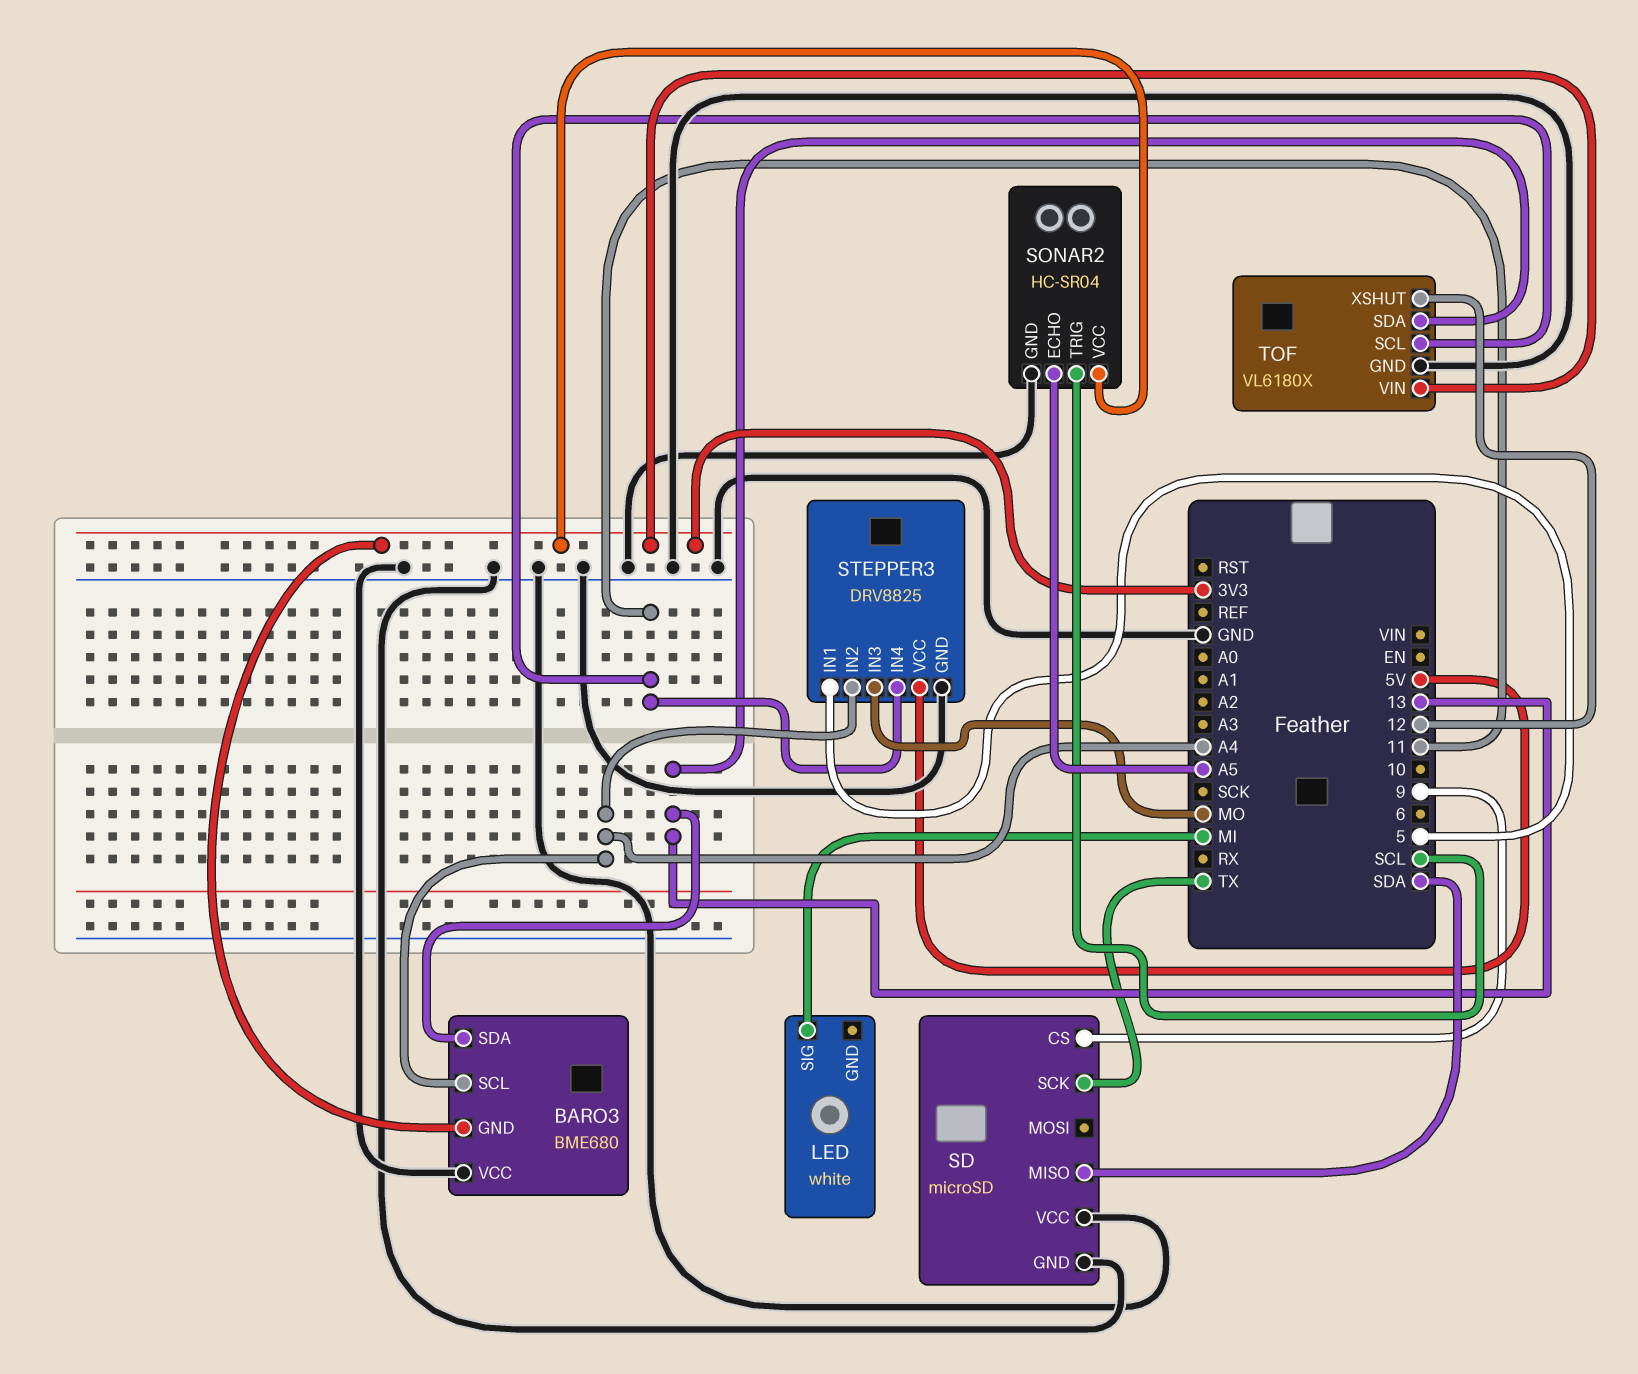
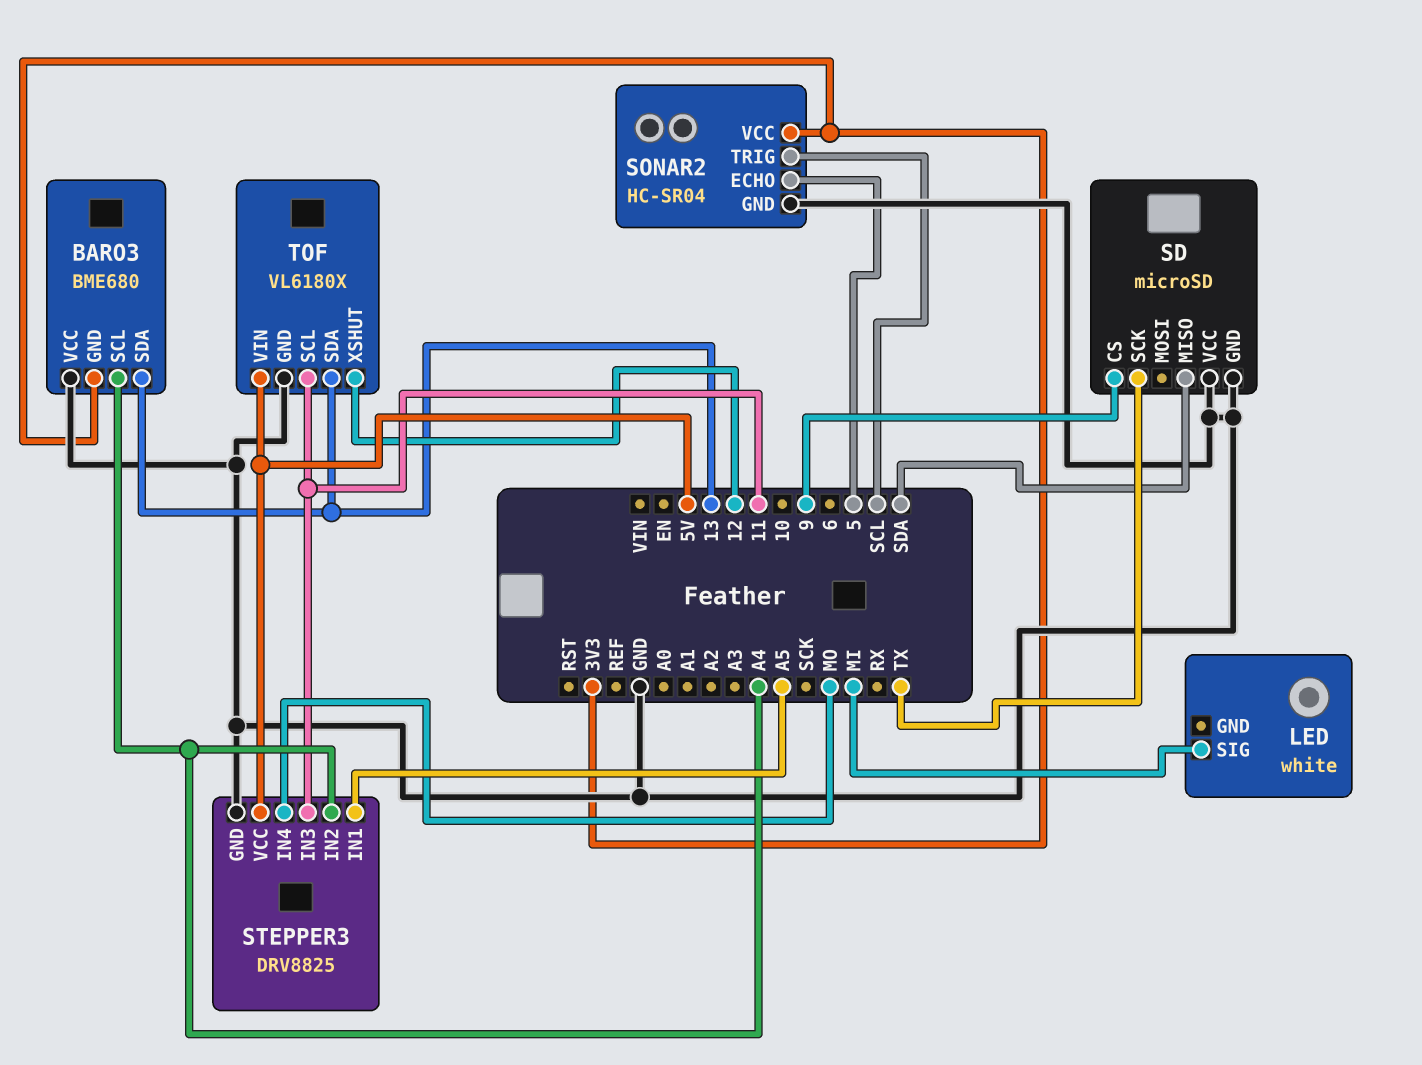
SONAR2 pin ECHO: A5 -> 5
STEPPER3 pin IN1: 5 -> A5
STEPPER3 pin IN3: MO -> 11
STEPPER3 pin IN4: 11 -> MO
TOF pin VIN: 3V3 -> 5V

